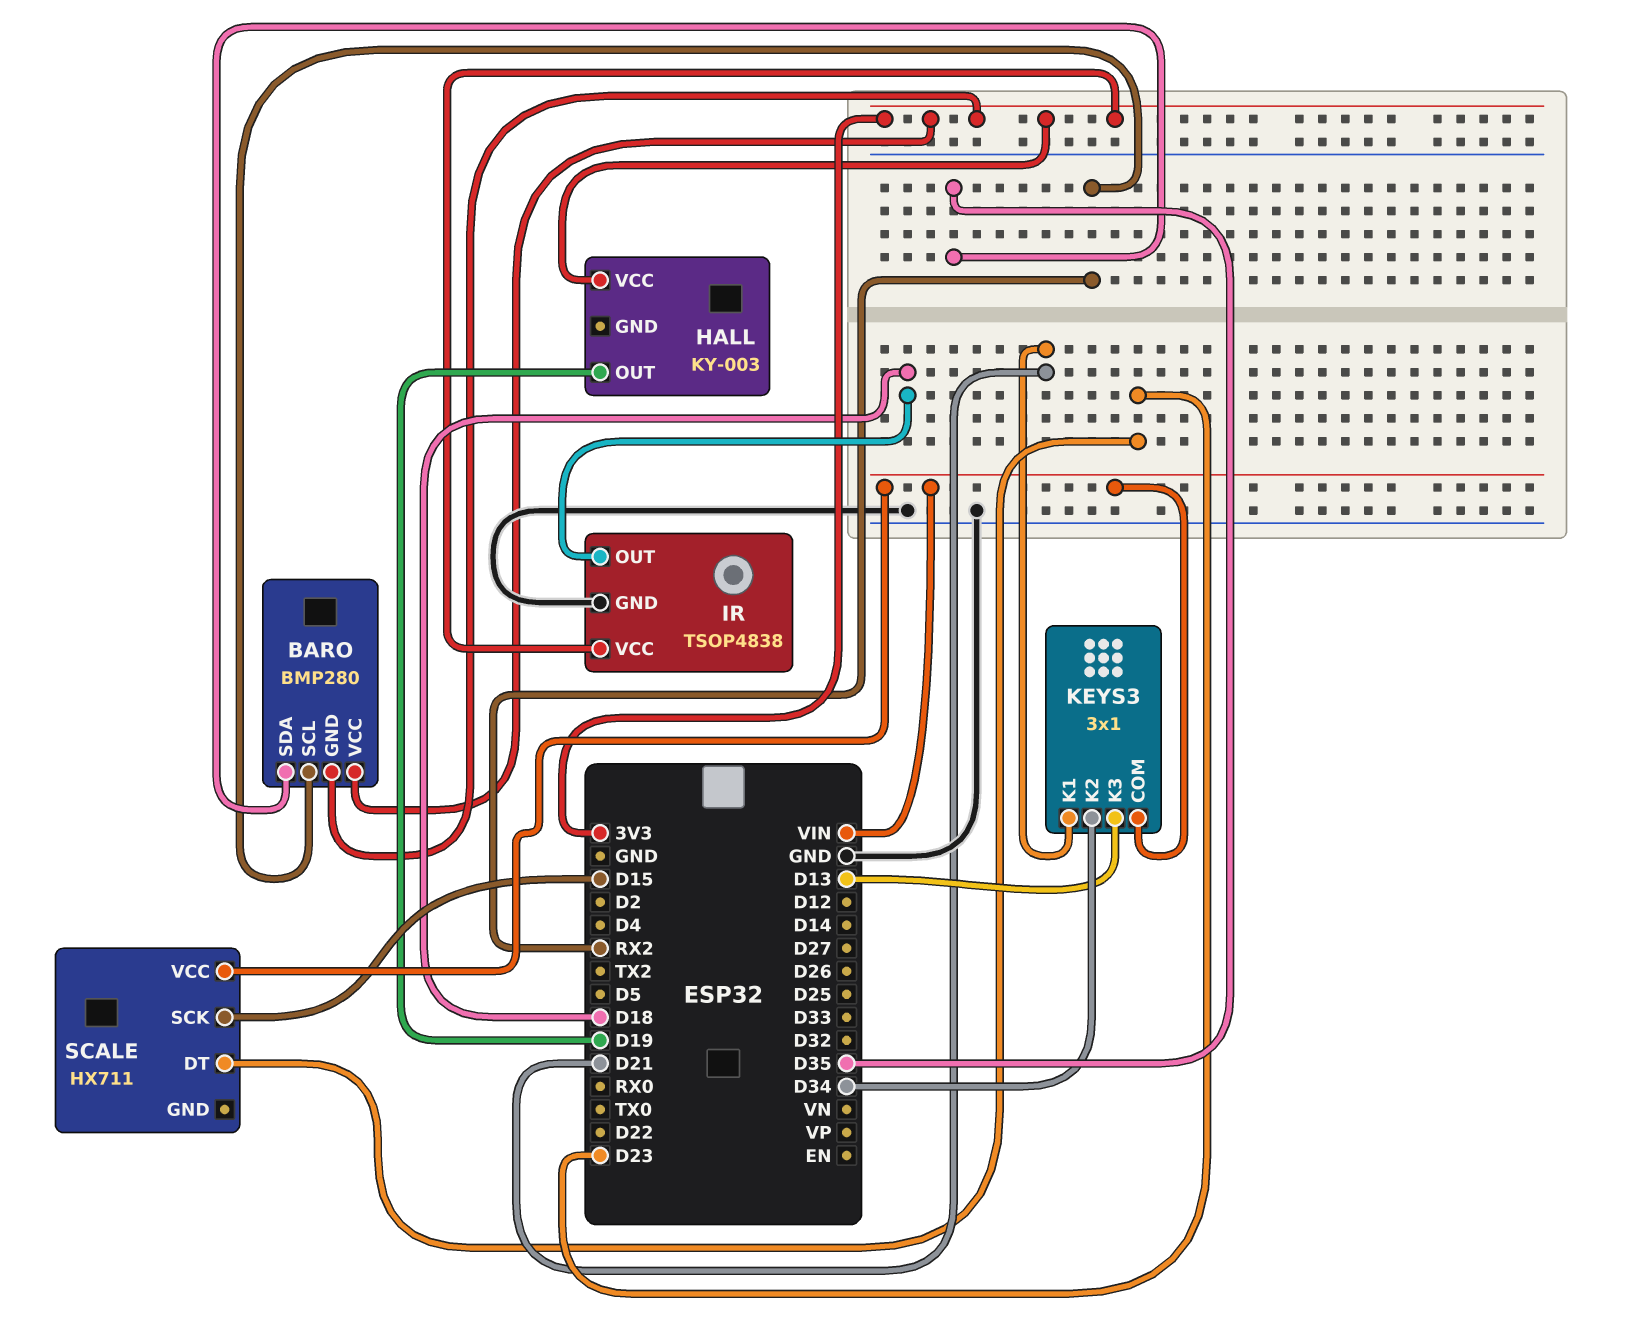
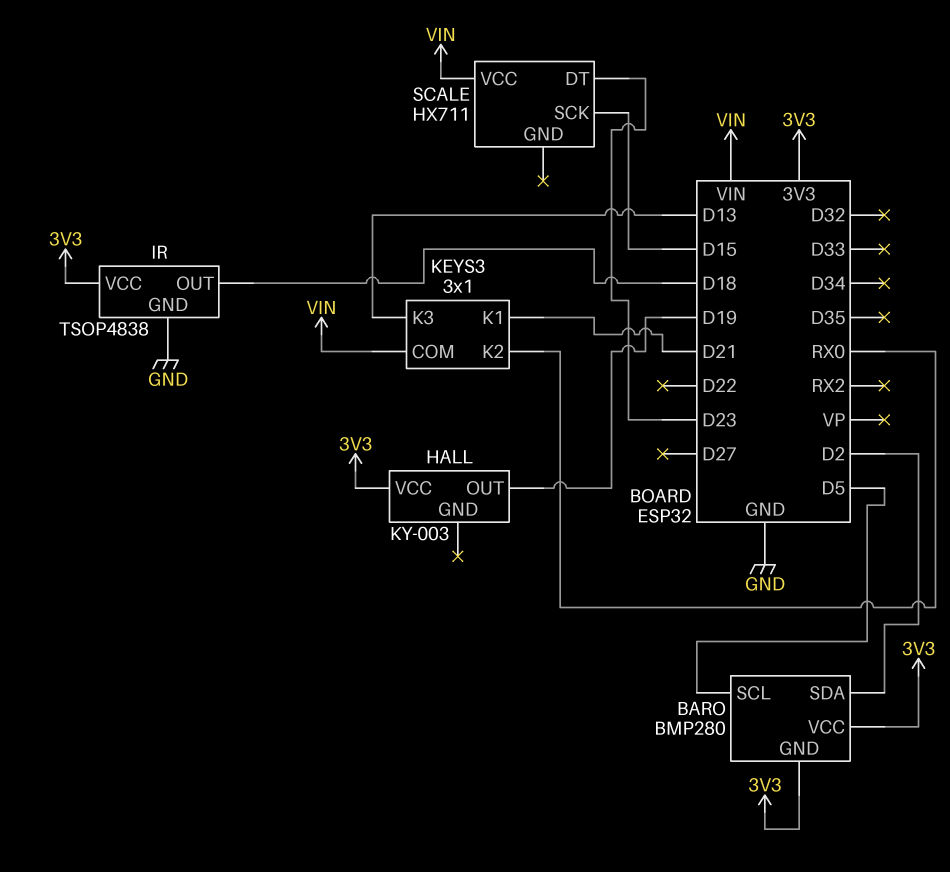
BARO pin SCL: RX2 -> D5
BARO pin SDA: D35 -> D2
KEYS3 pin K2: D34 -> RX0

